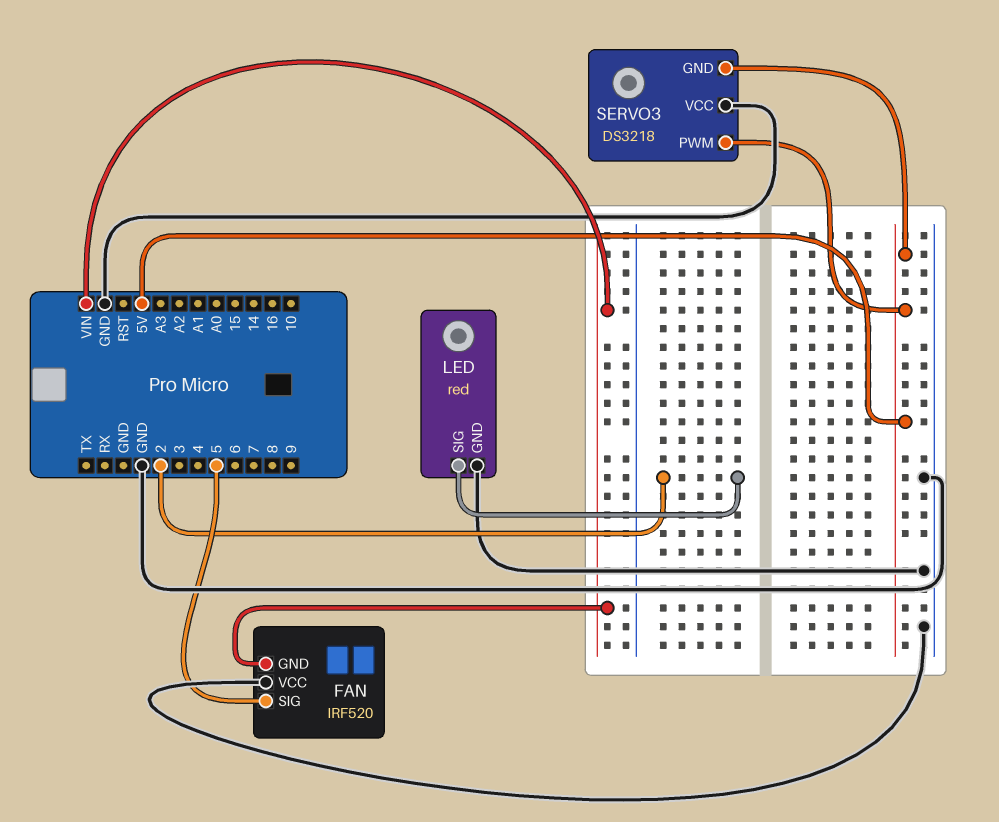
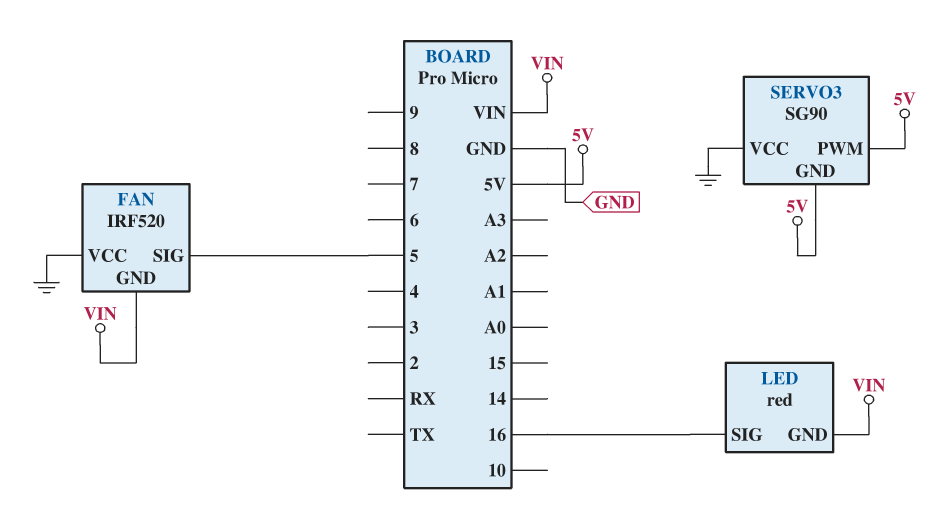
LED pin GND: GND -> VIN
LED pin SIG: 2 -> 16
SERVO3: DS3218 -> SG90

